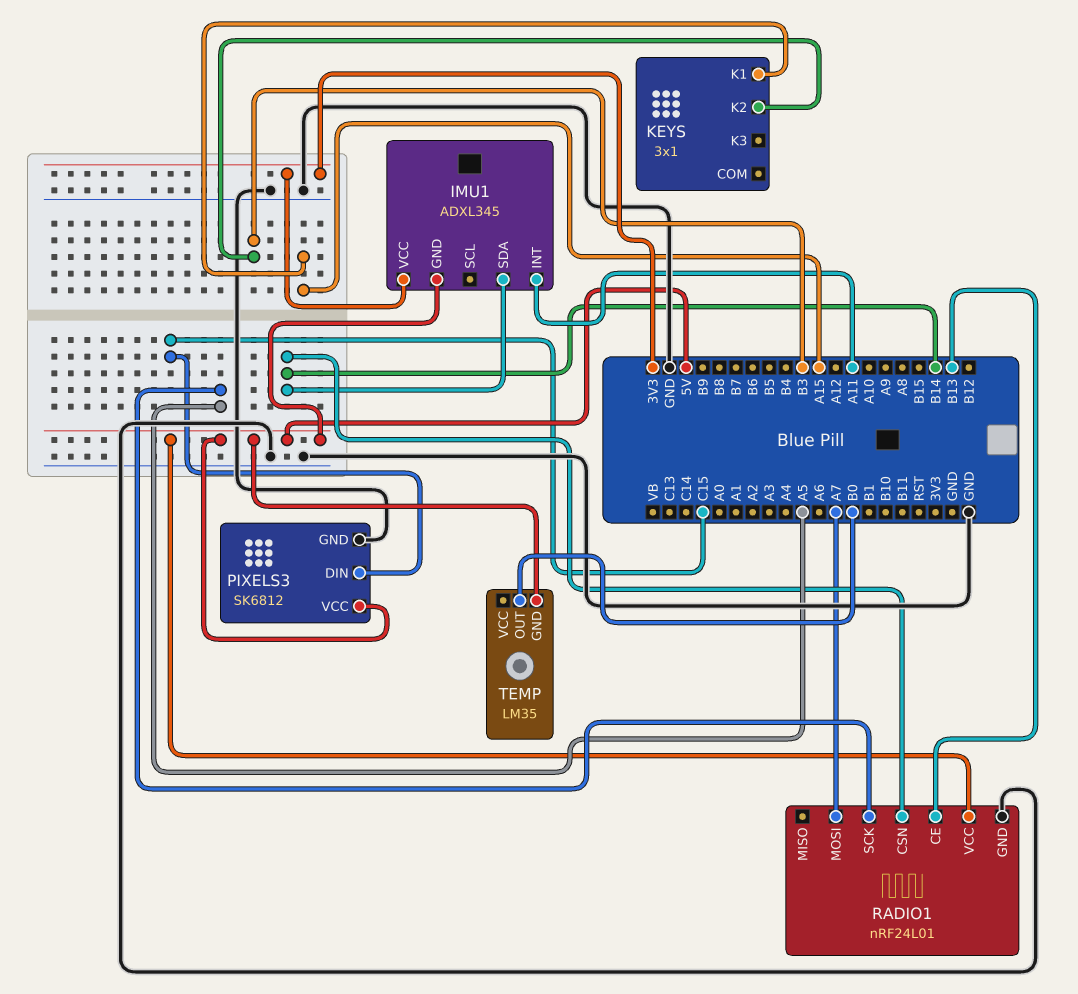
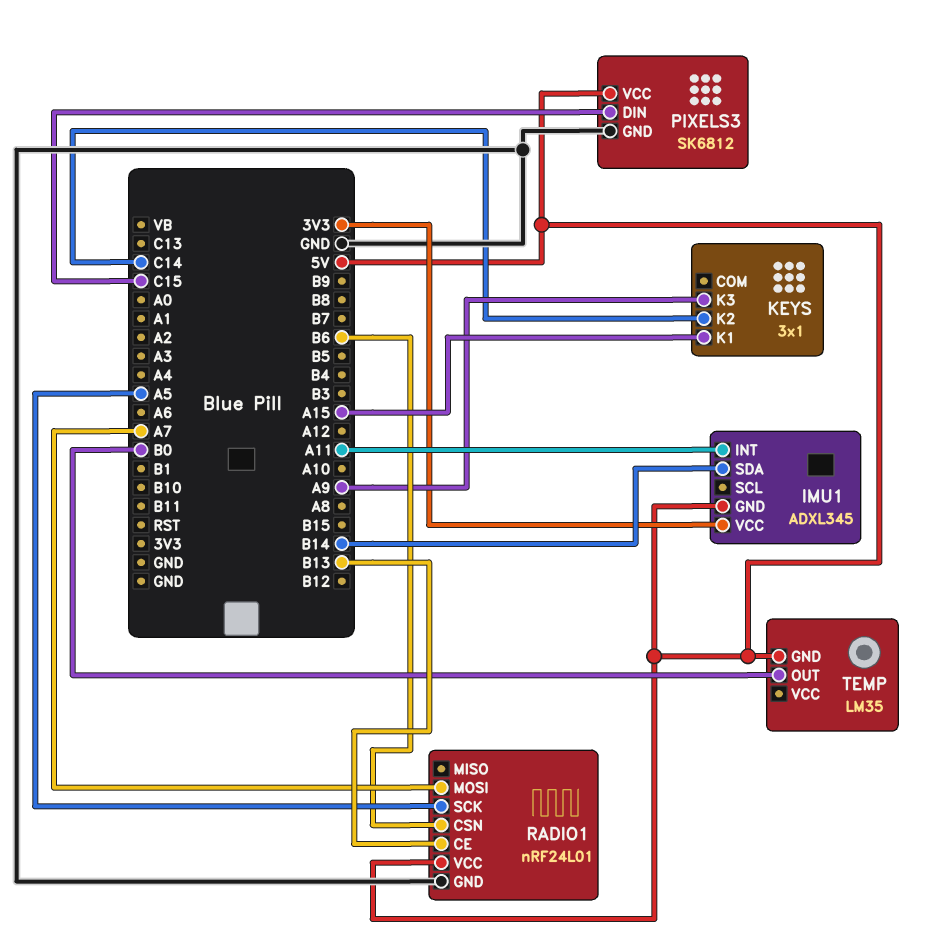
KEYS pin K2: B3 -> C14
KEYS pin K3: none -> A9
RADIO1 pin CSN: B14 -> B6

